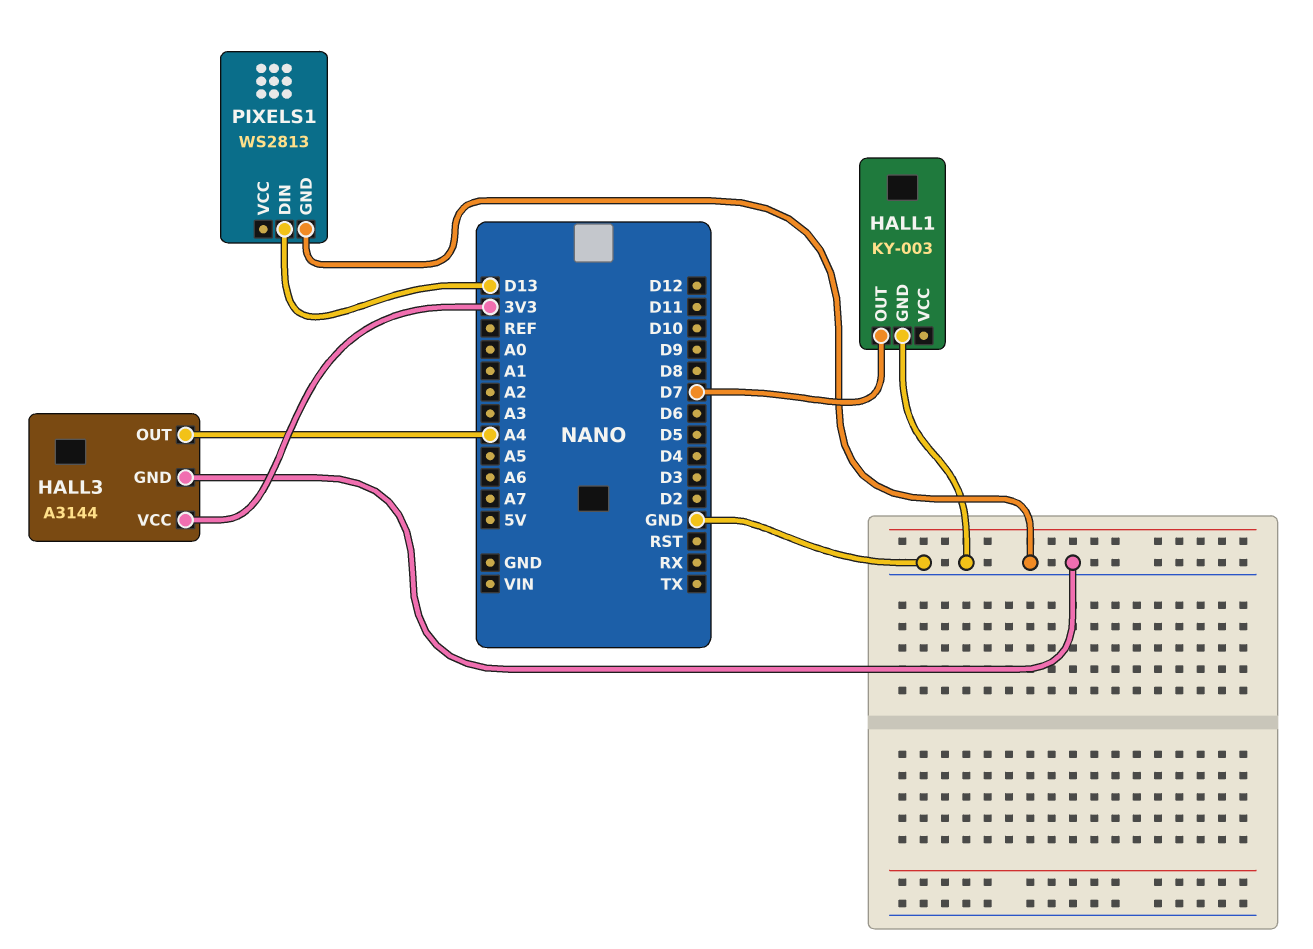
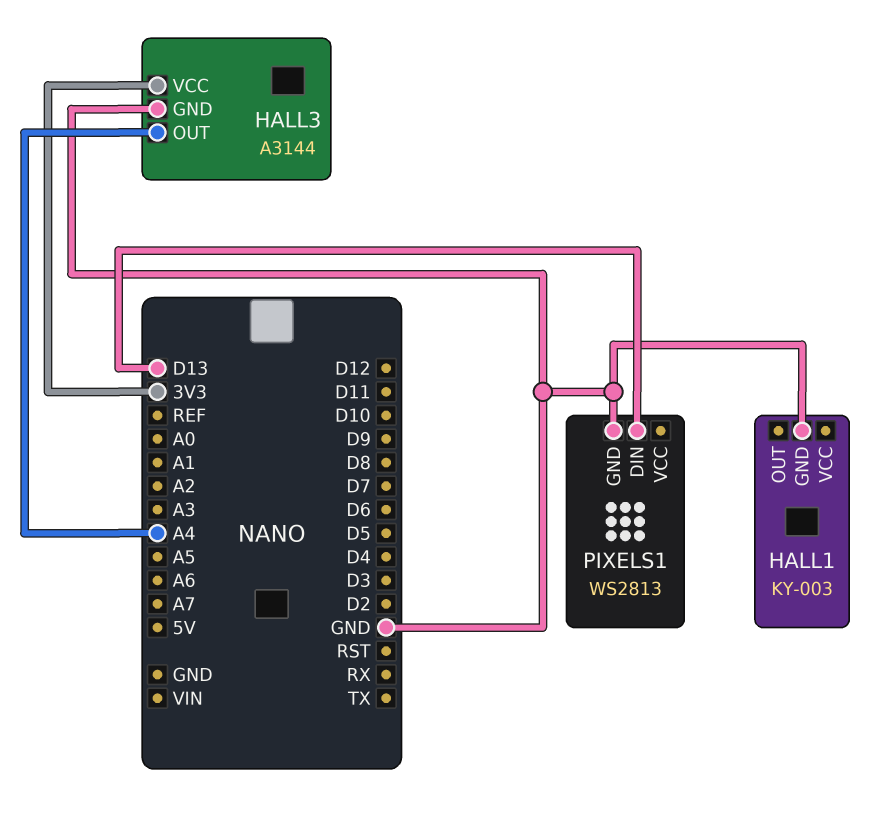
HALL1 pin OUT: D7 -> none

